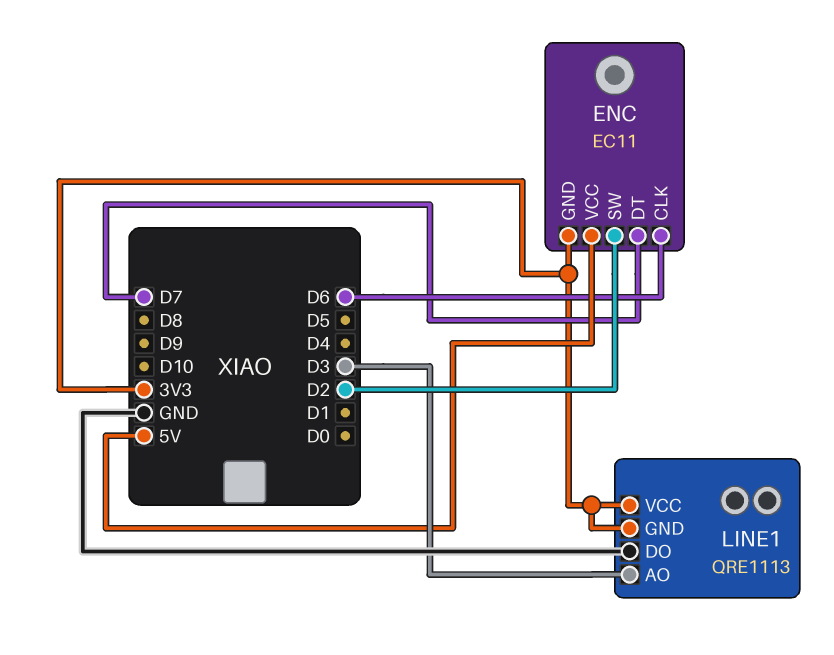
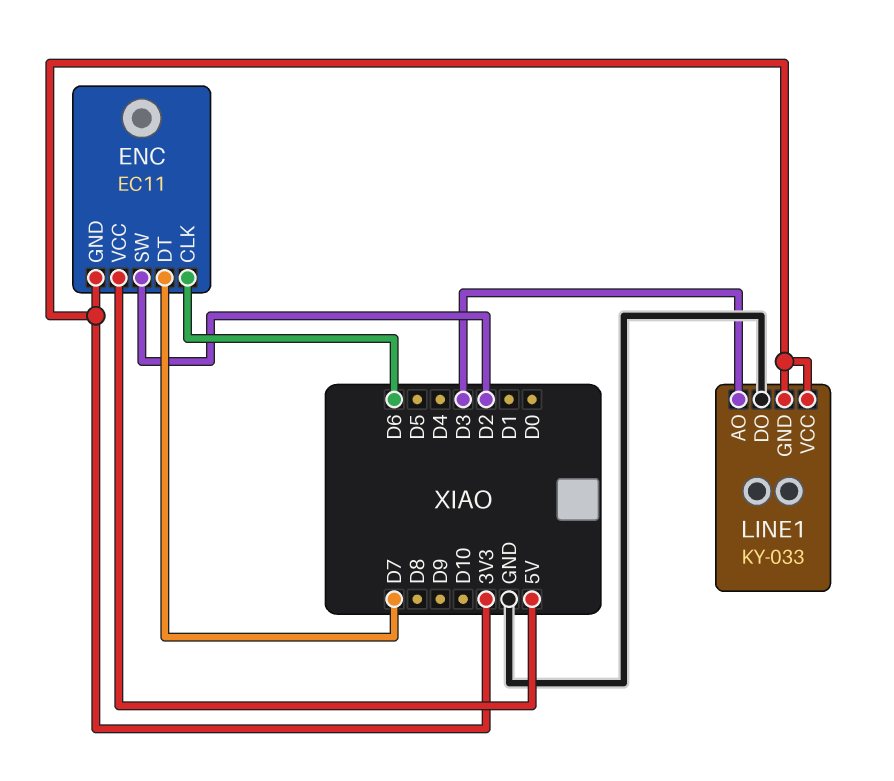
LINE1: QRE1113 -> KY-033

